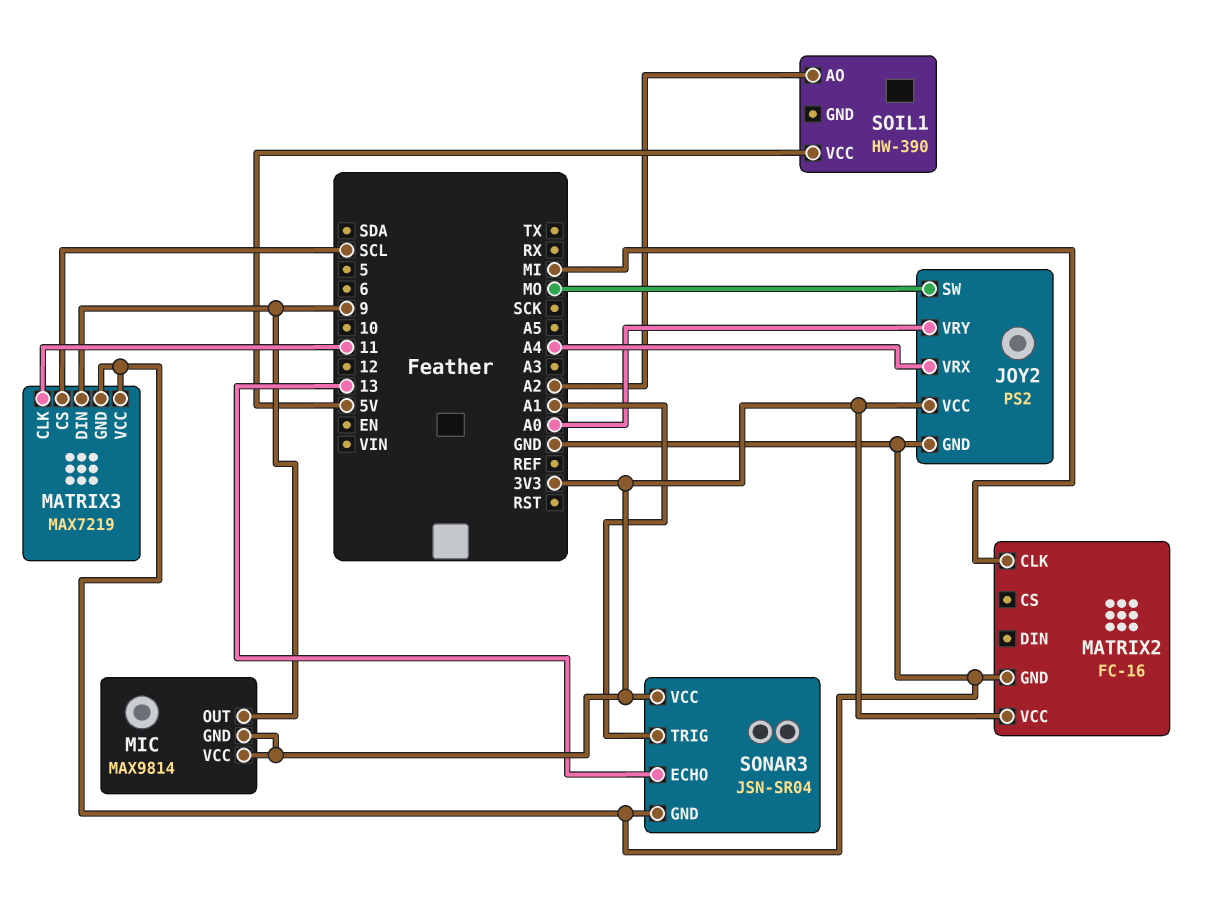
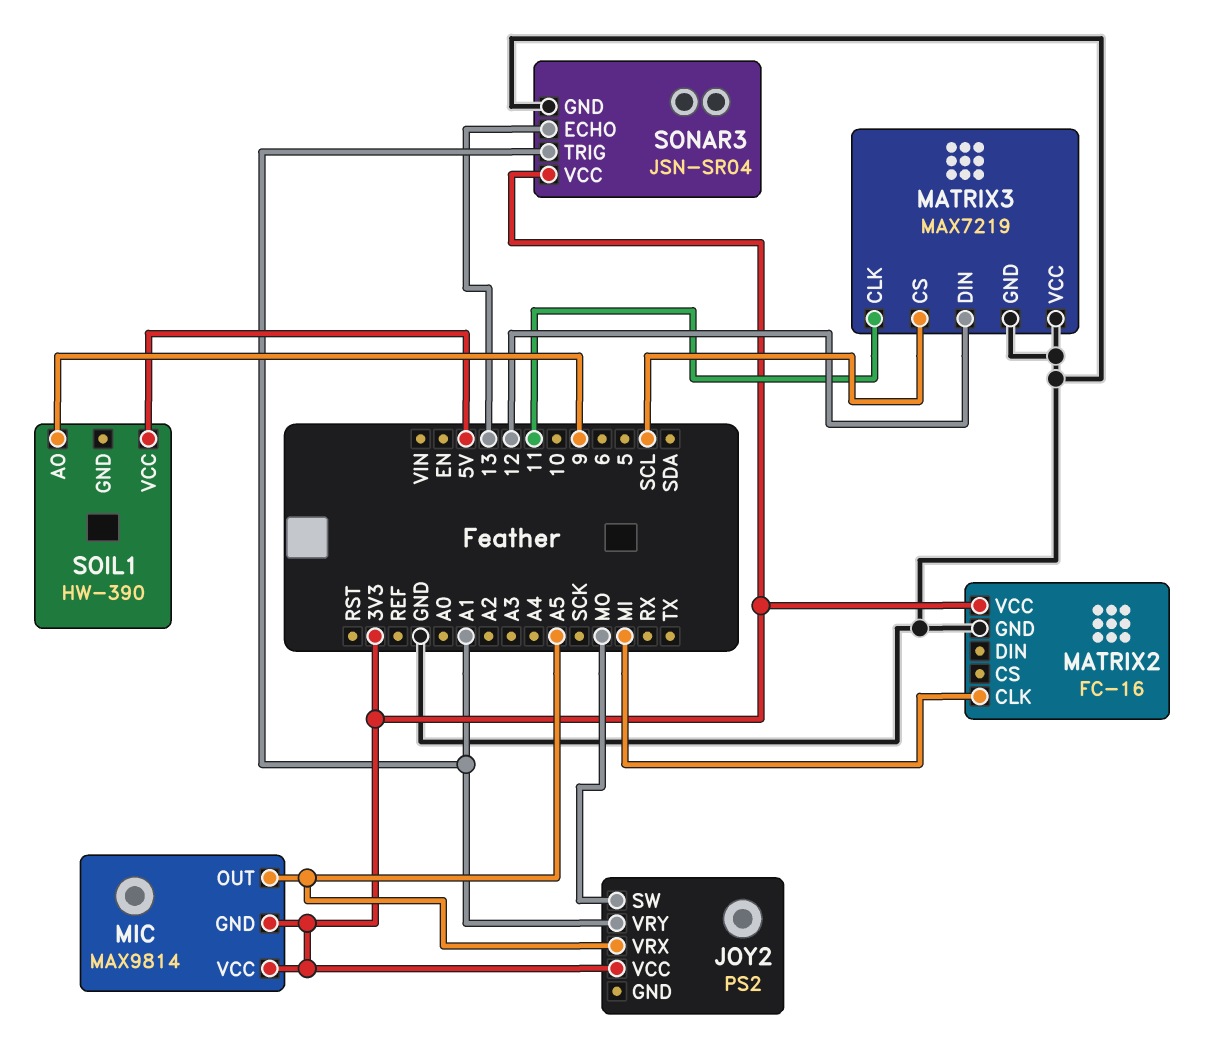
JOY2 pin GND: GND -> none
JOY2 pin VRX: A4 -> A5
JOY2 pin VRY: A0 -> A1
MATRIX3 pin DIN: 9 -> 12
MIC pin OUT: 9 -> A5
SOIL1 pin AO: A2 -> 9

